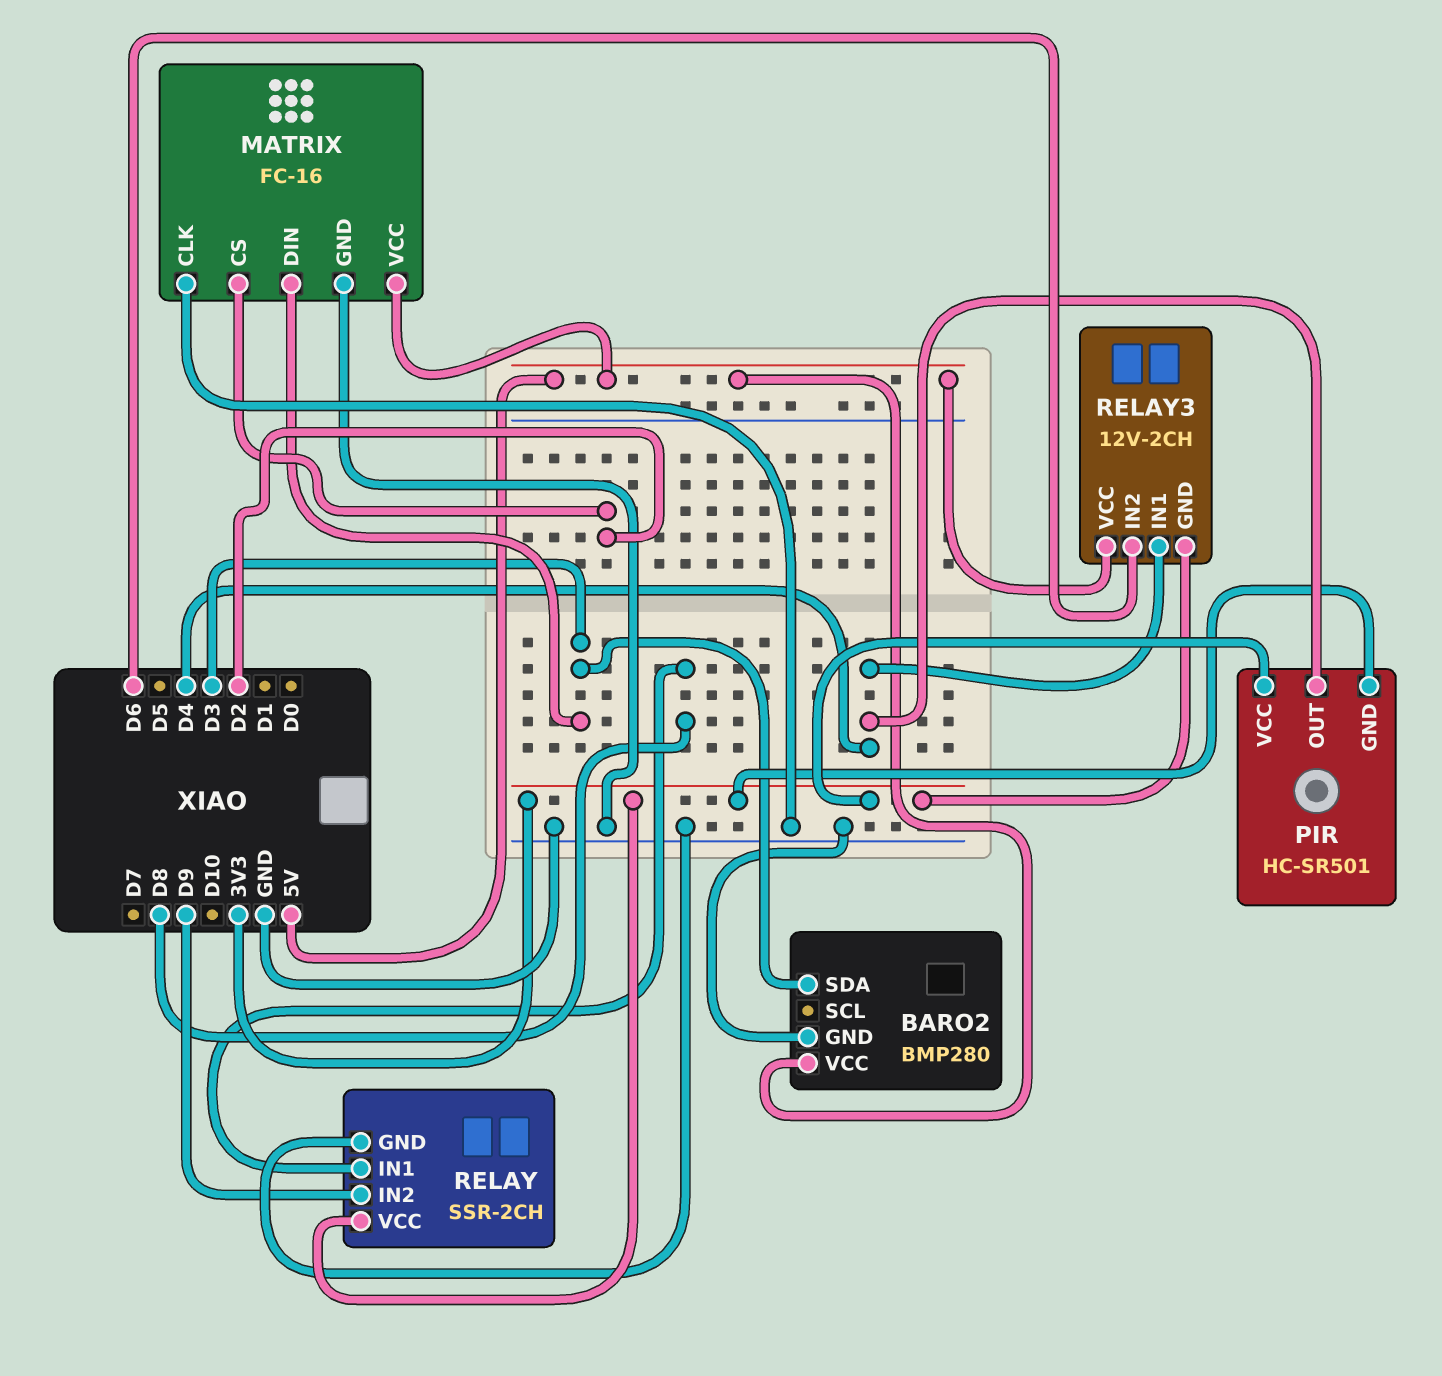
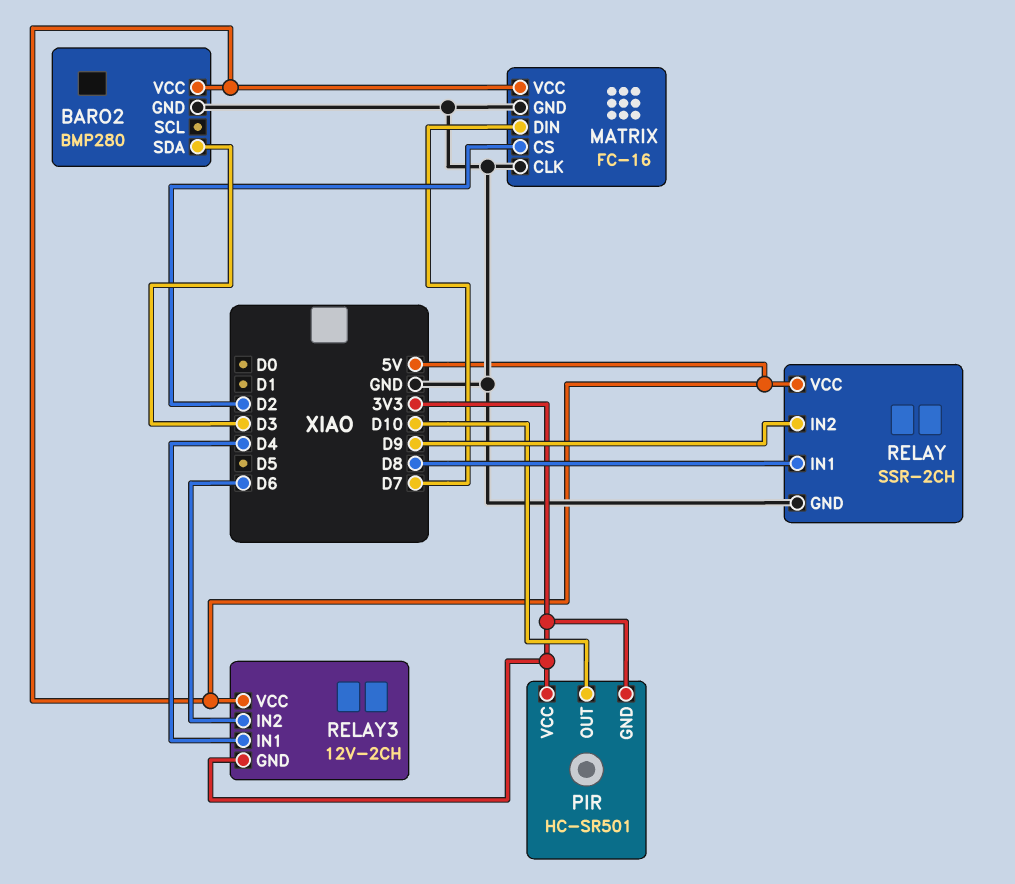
MATRIX pin DIN: D3 -> D7
PIR pin OUT: D4 -> D10
RELAY pin VCC: 3V3 -> 5V

